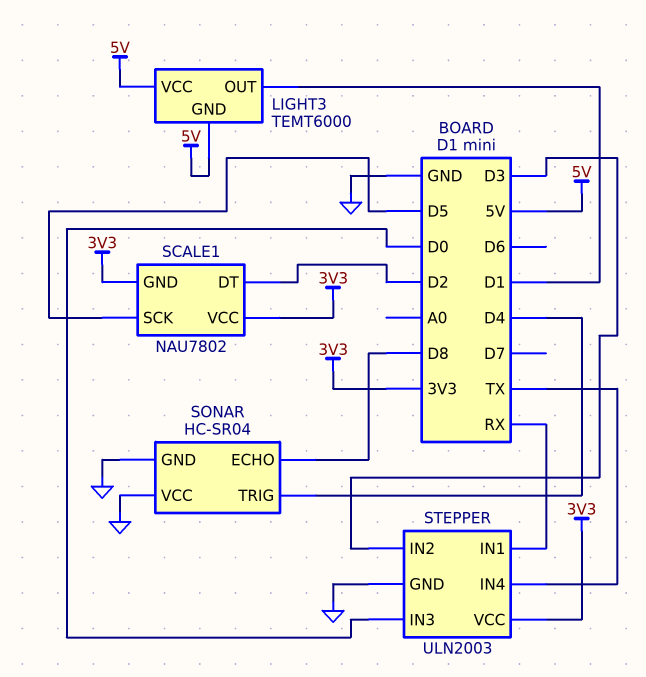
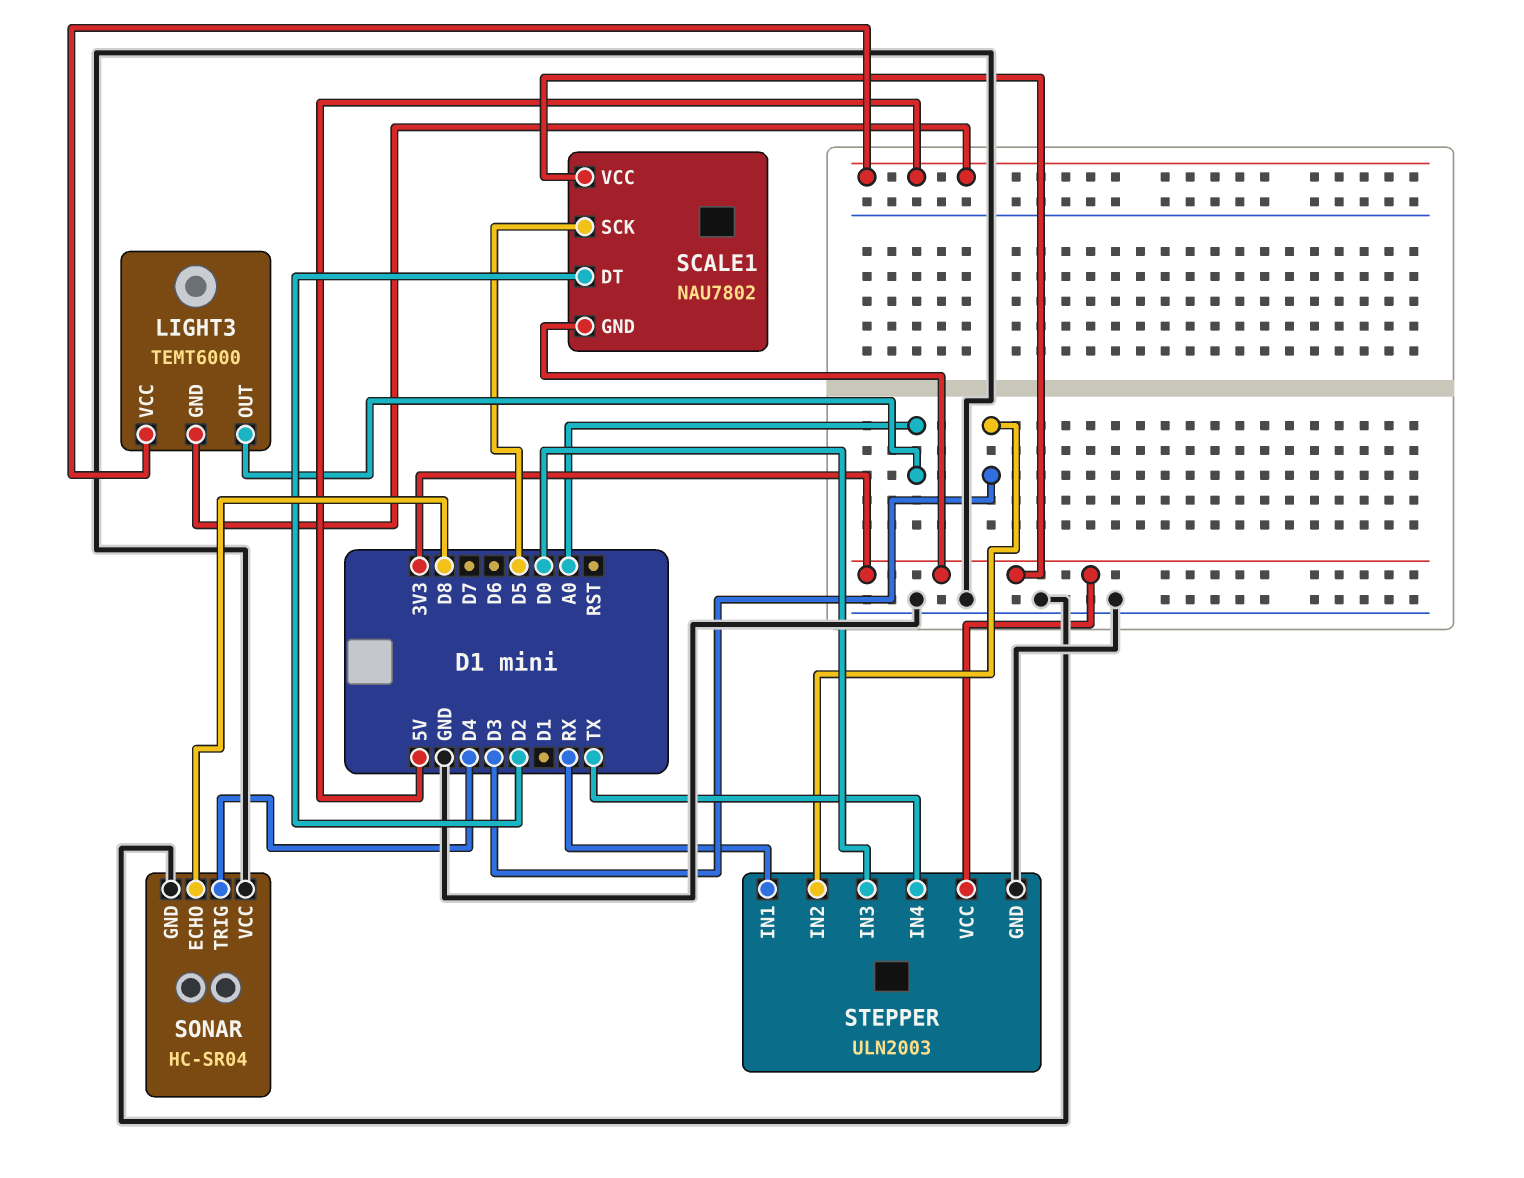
LIGHT3 pin OUT: D1 -> A0

